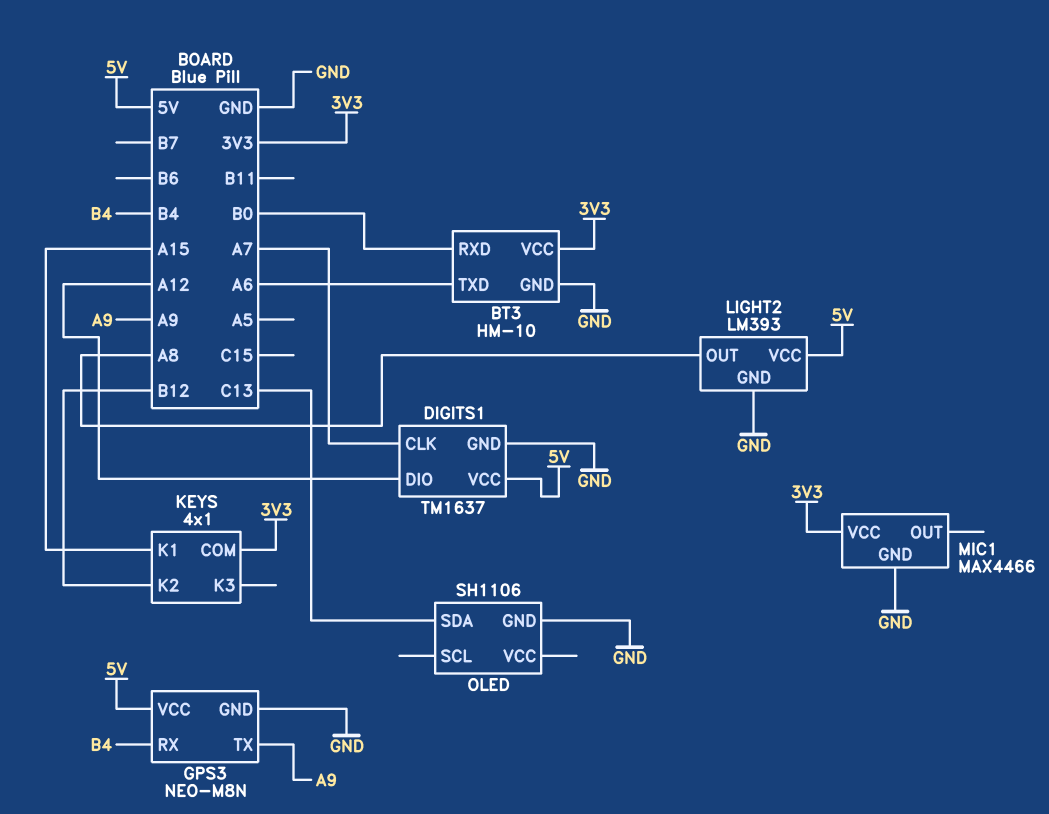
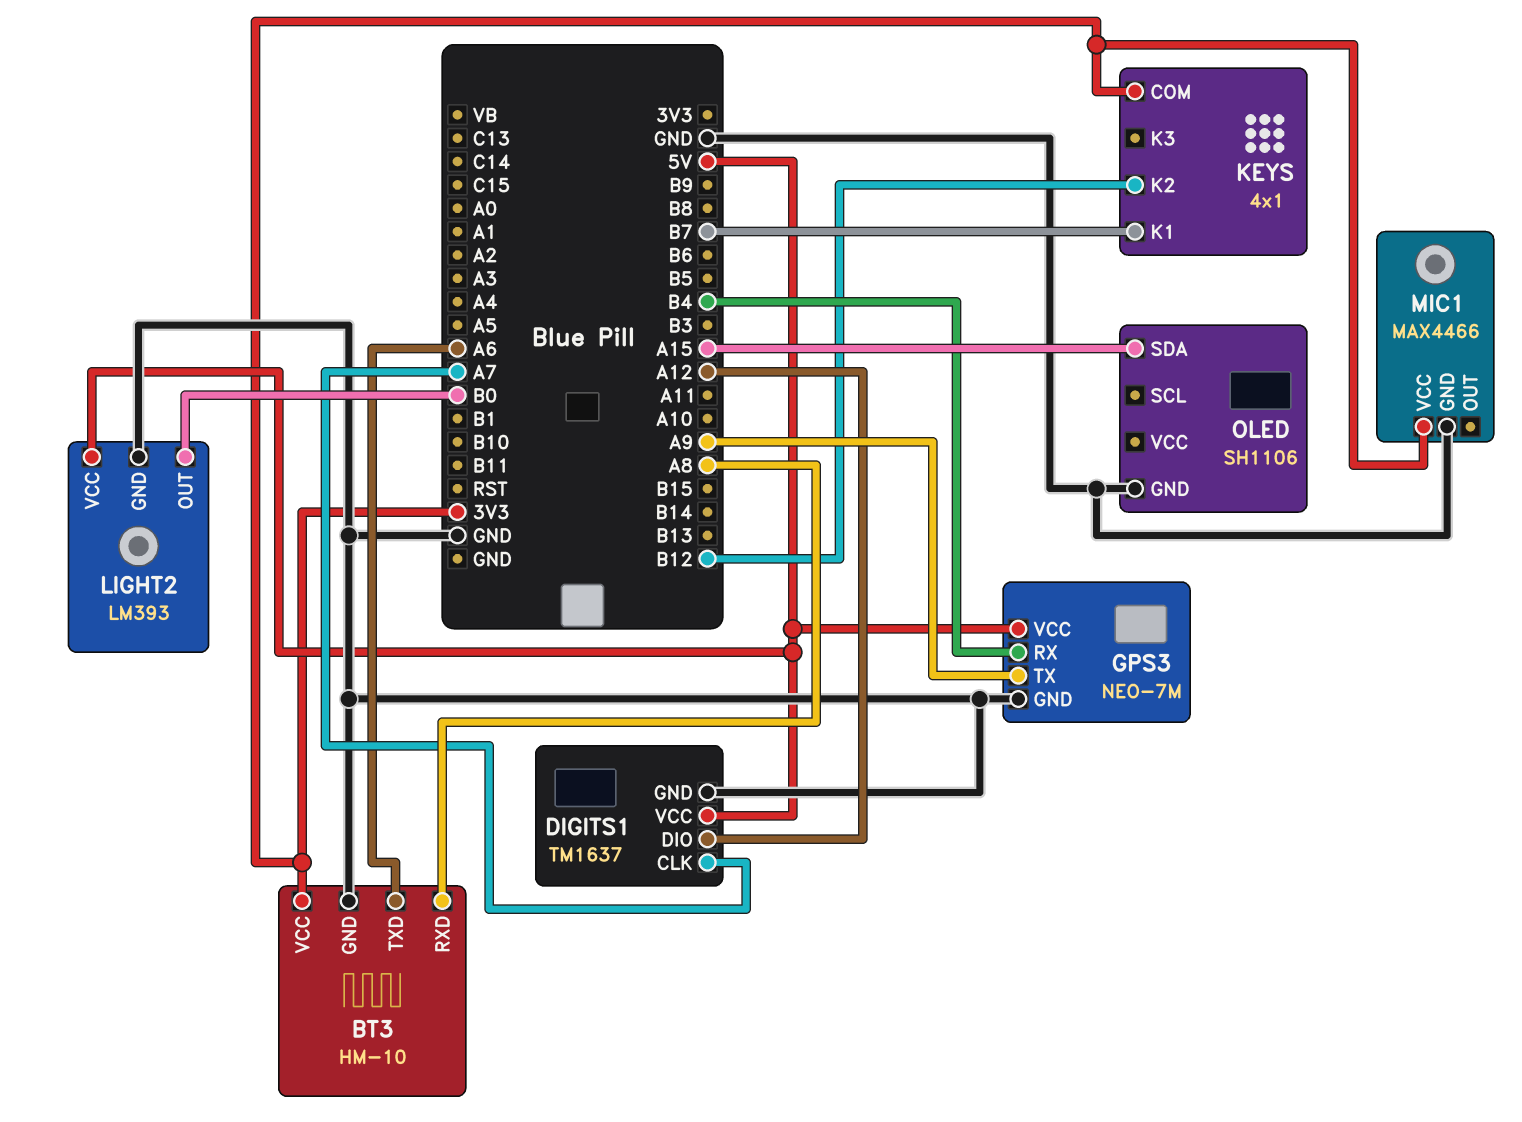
BT3 pin RXD: B0 -> A8
GPS3: NEO-M8N -> NEO-7M
KEYS pin K1: A15 -> B7
LIGHT2 pin OUT: A8 -> B0
OLED pin SDA: C13 -> A15

